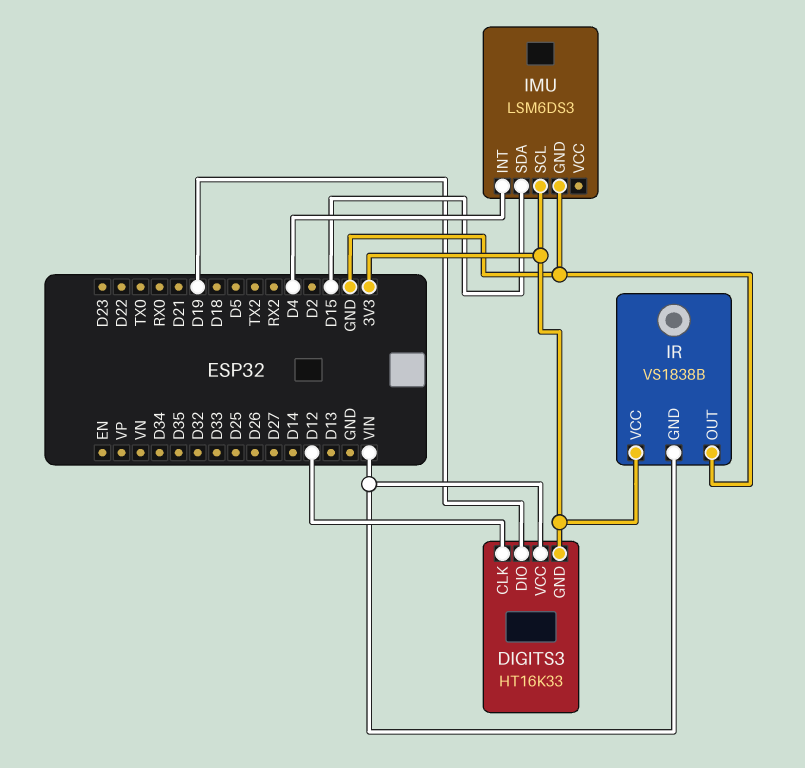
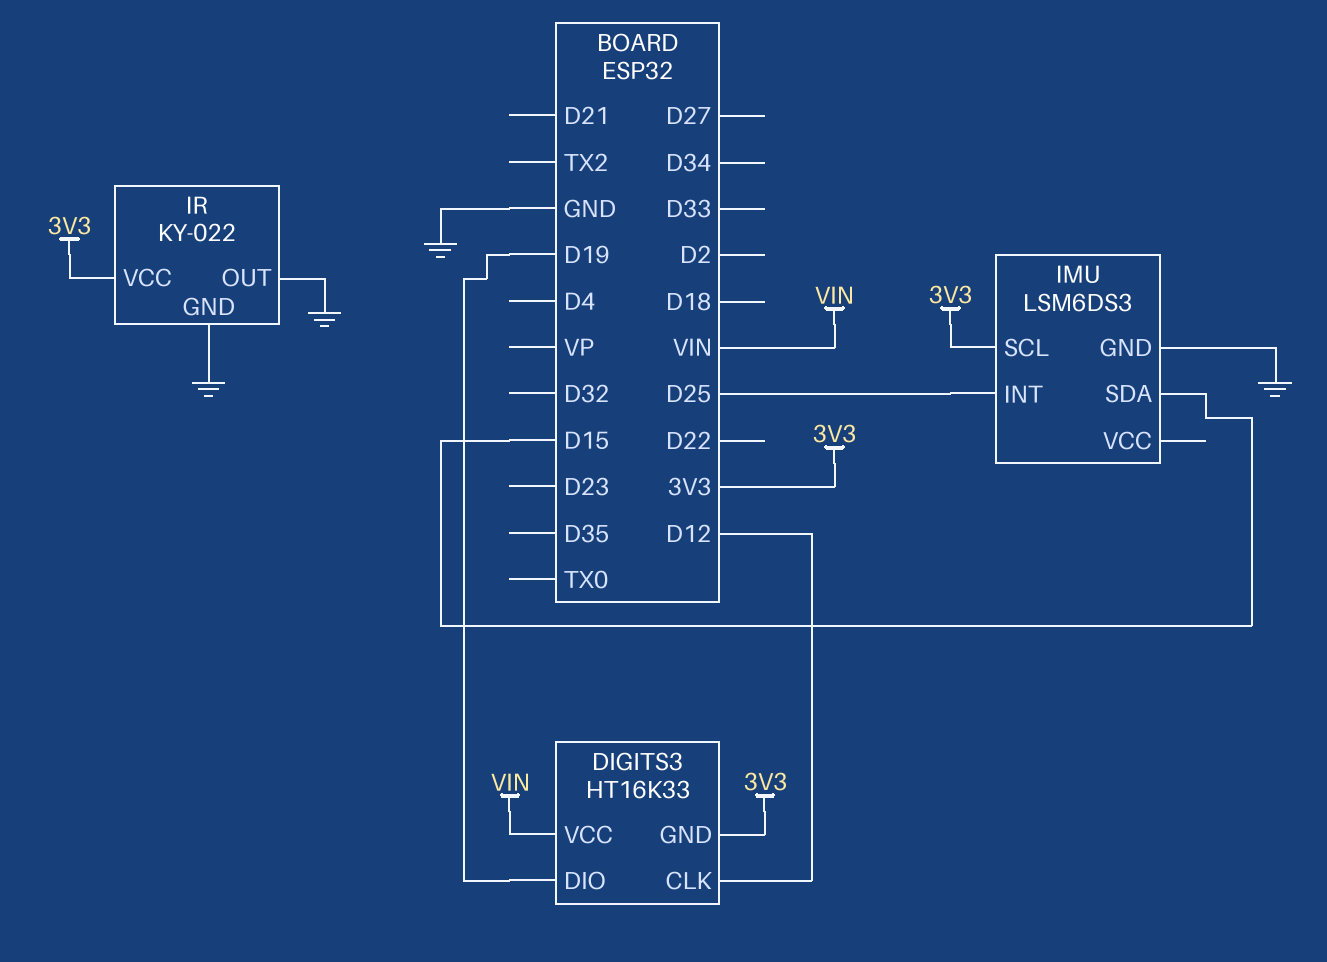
IMU pin INT: D4 -> D25
IR: VS1838B -> KY-022
IR pin GND: VIN -> GND

